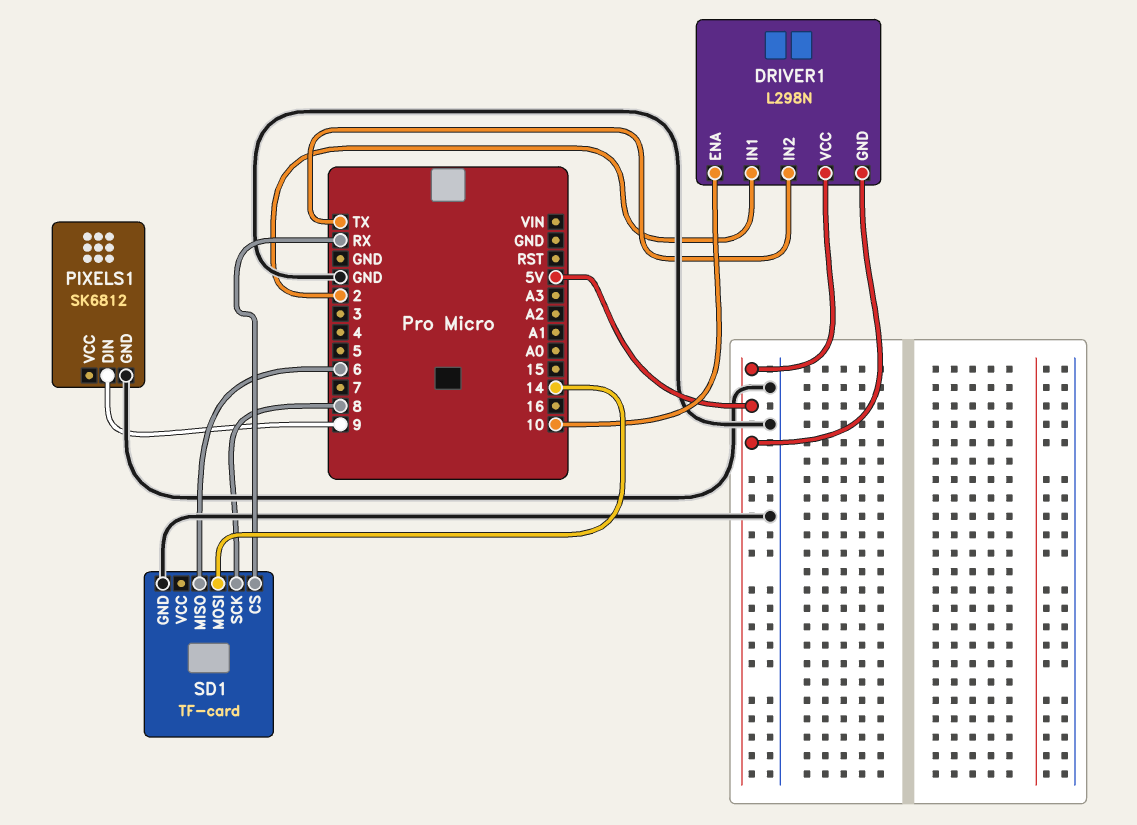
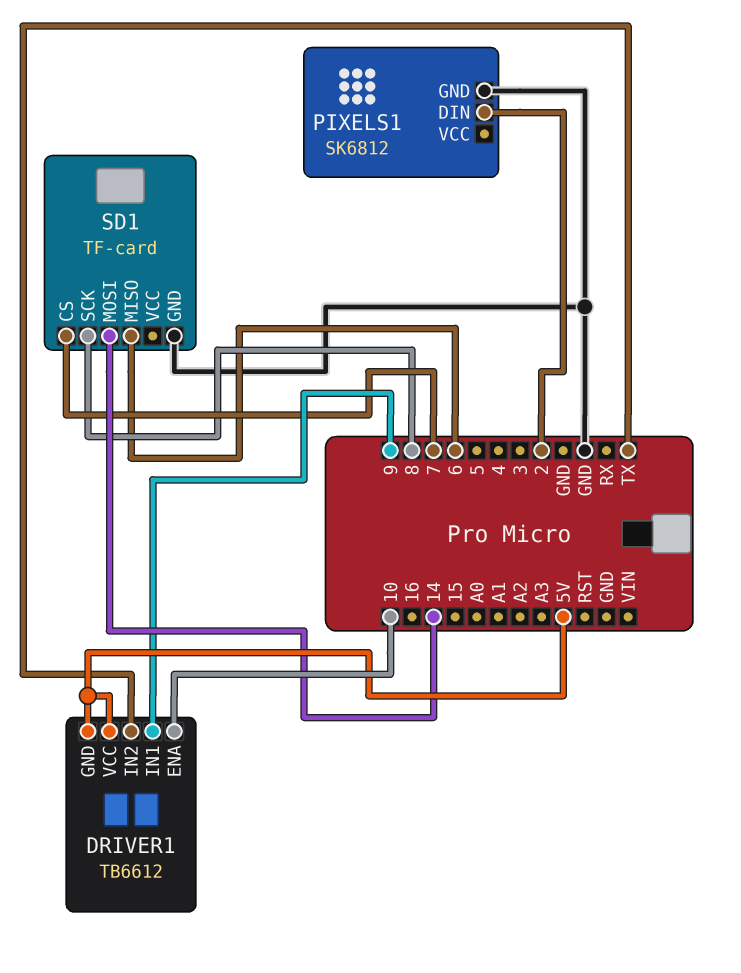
DRIVER1: L298N -> TB6612
DRIVER1 pin IN1: 2 -> 9
PIXELS1 pin DIN: 9 -> 2
SD1 pin CS: RX -> 7

